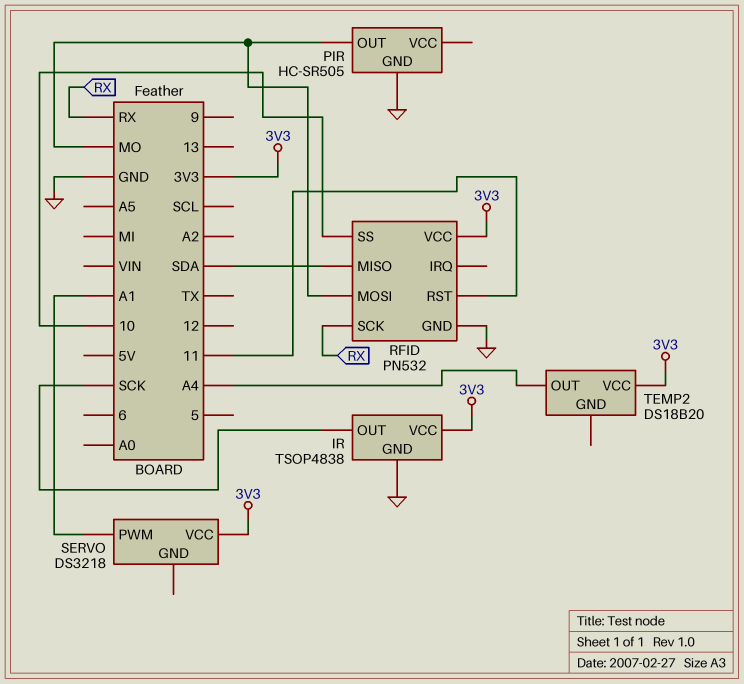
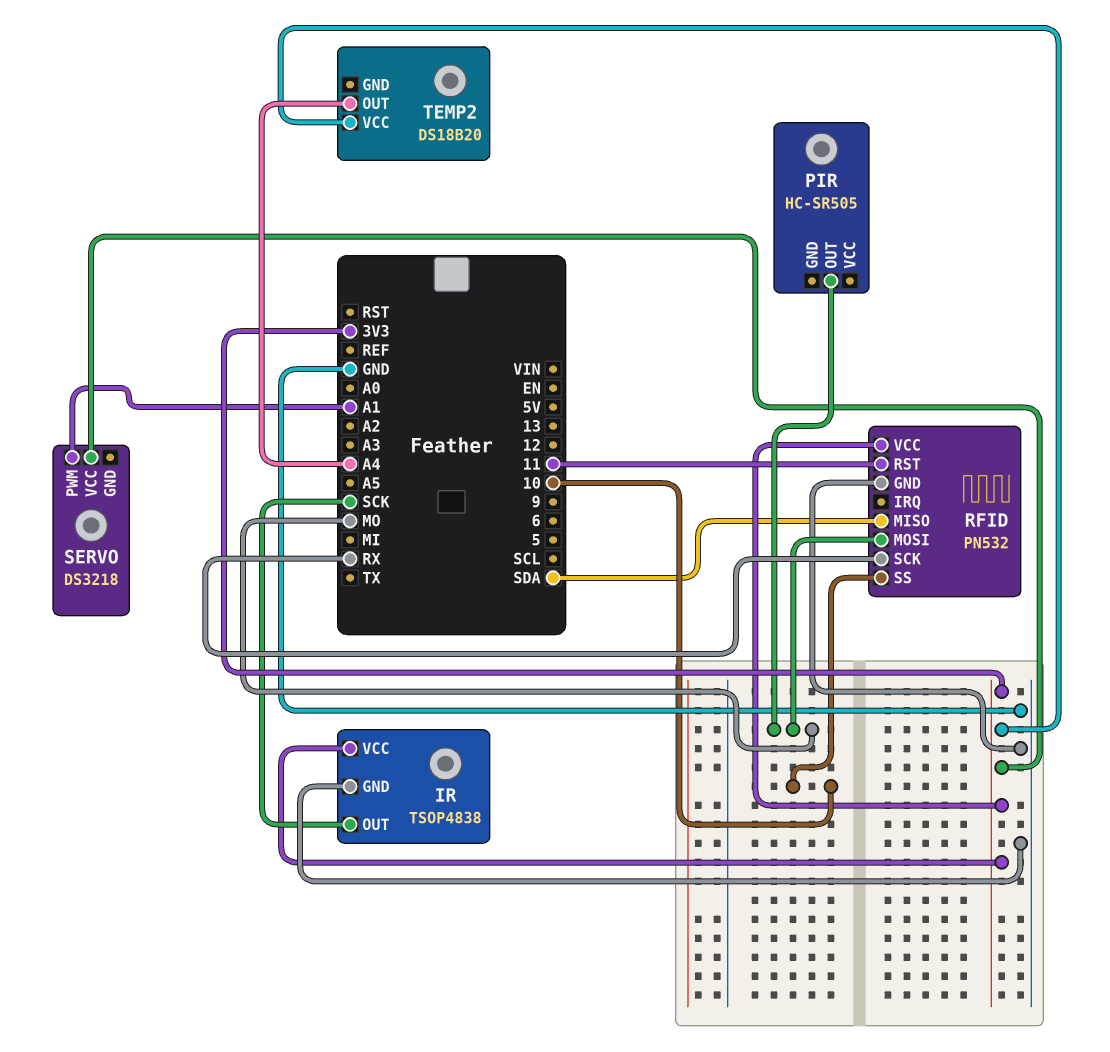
PIR pin GND: GND -> none

